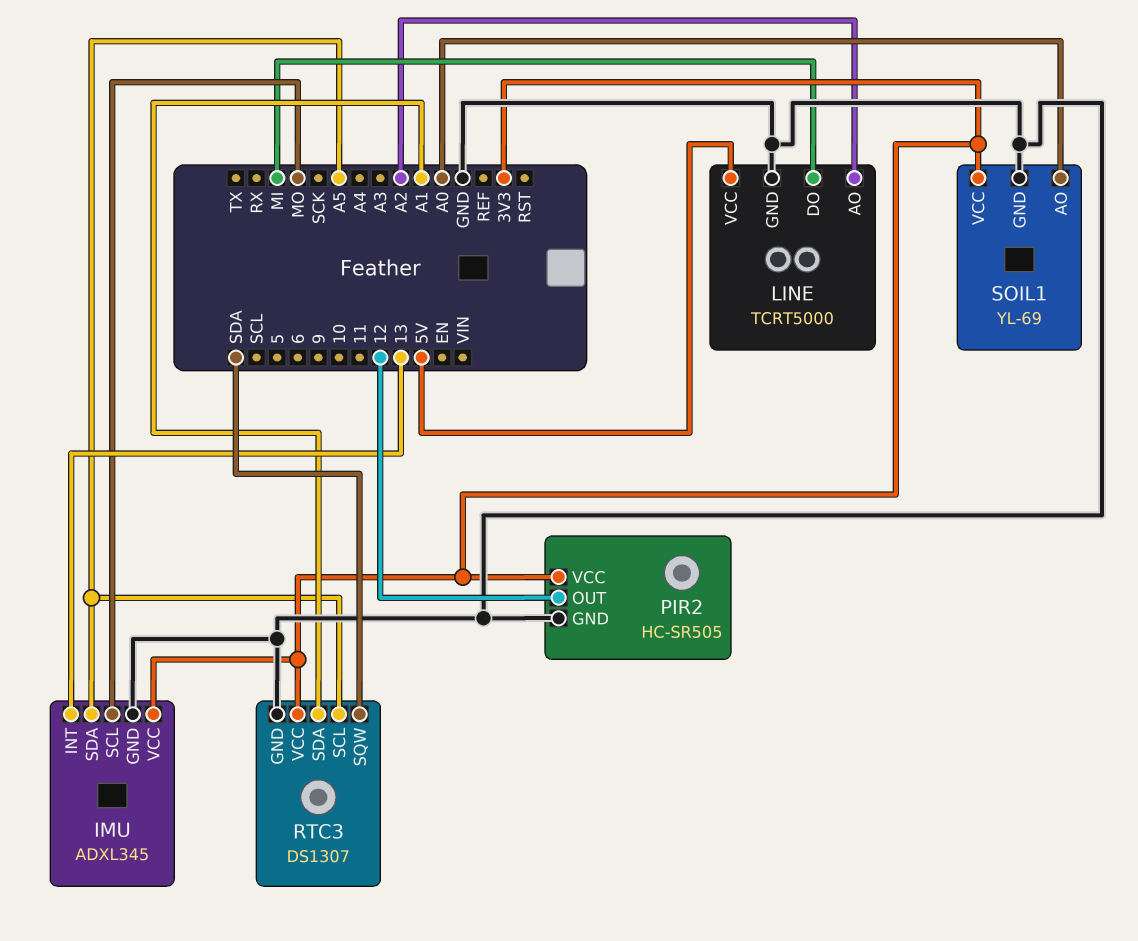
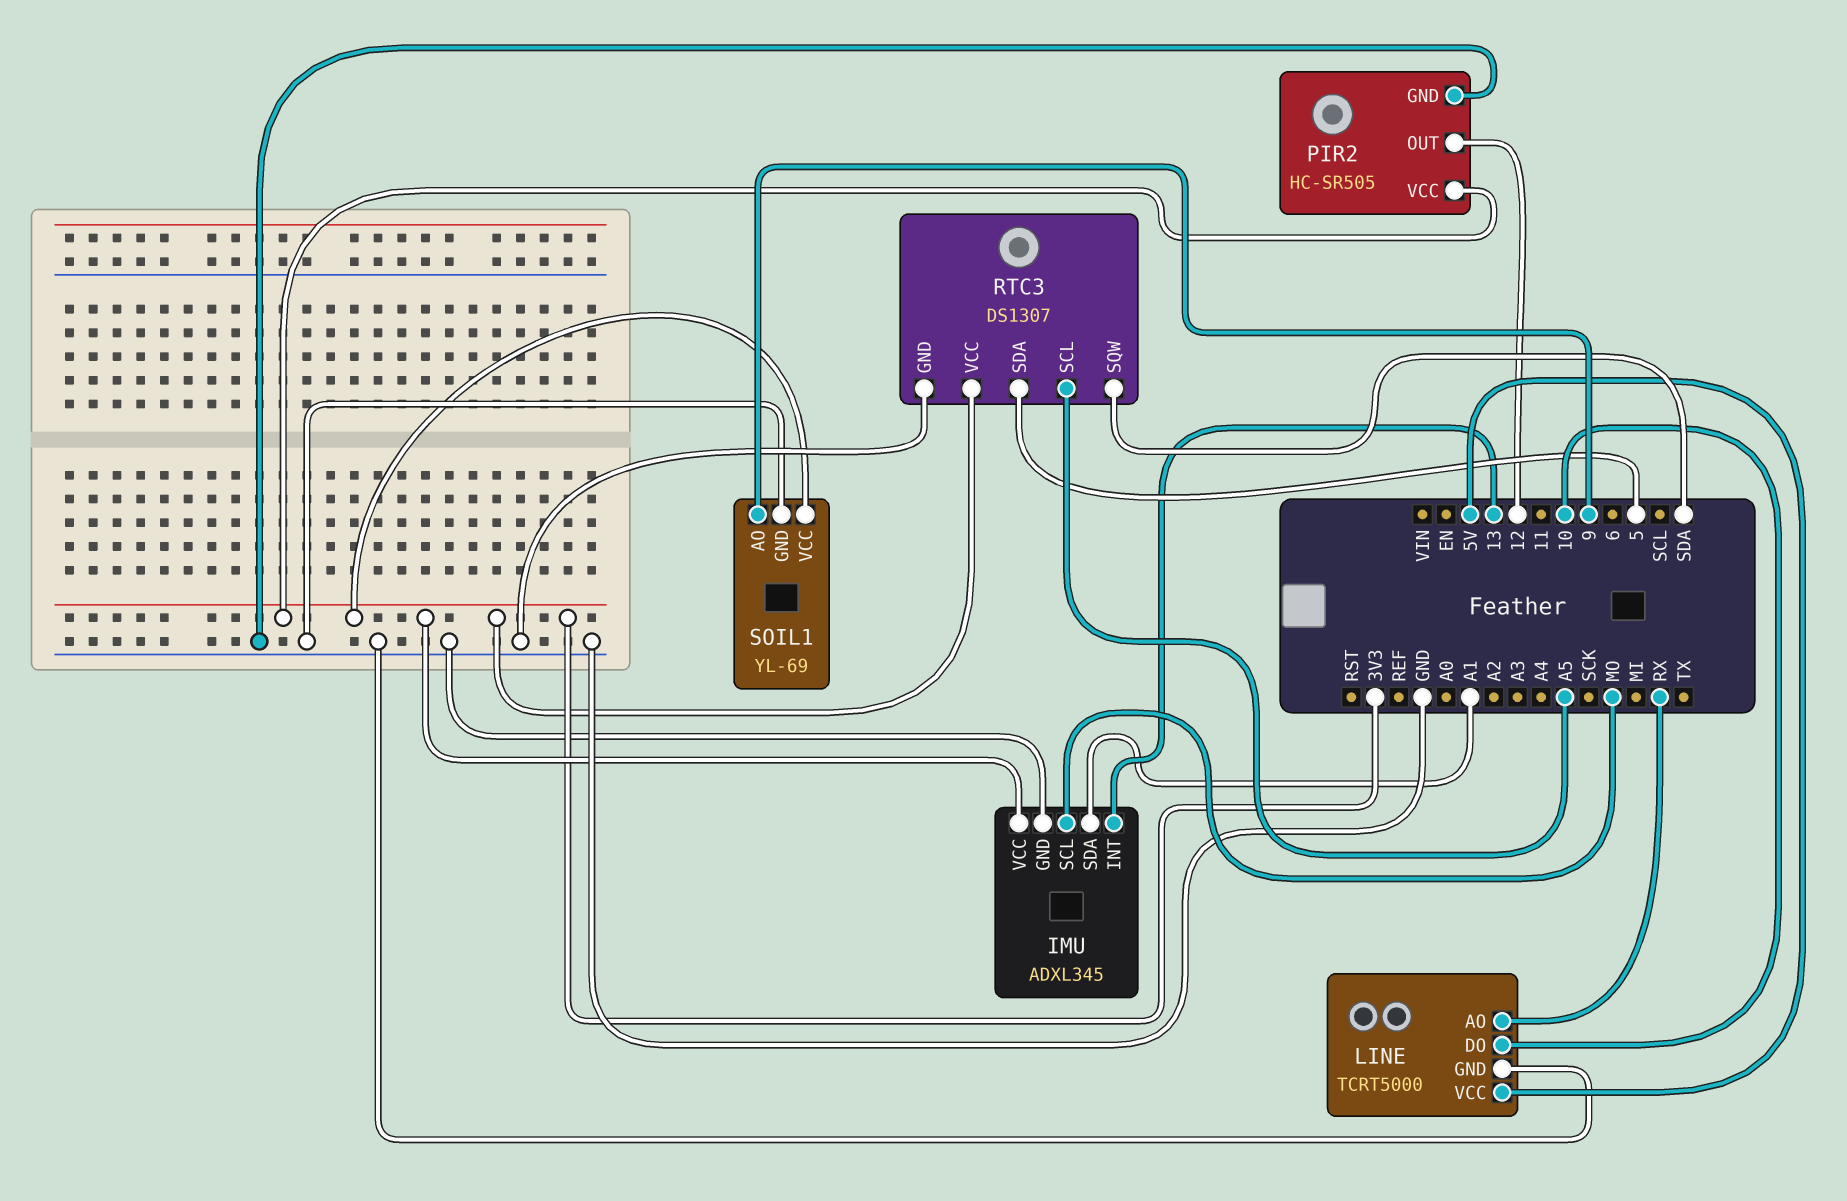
IMU pin SDA: A5 -> A1
LINE pin AO: A2 -> RX
LINE pin DO: MI -> 10
RTC3 pin SDA: A1 -> 5
SOIL1 pin AO: A0 -> 9

